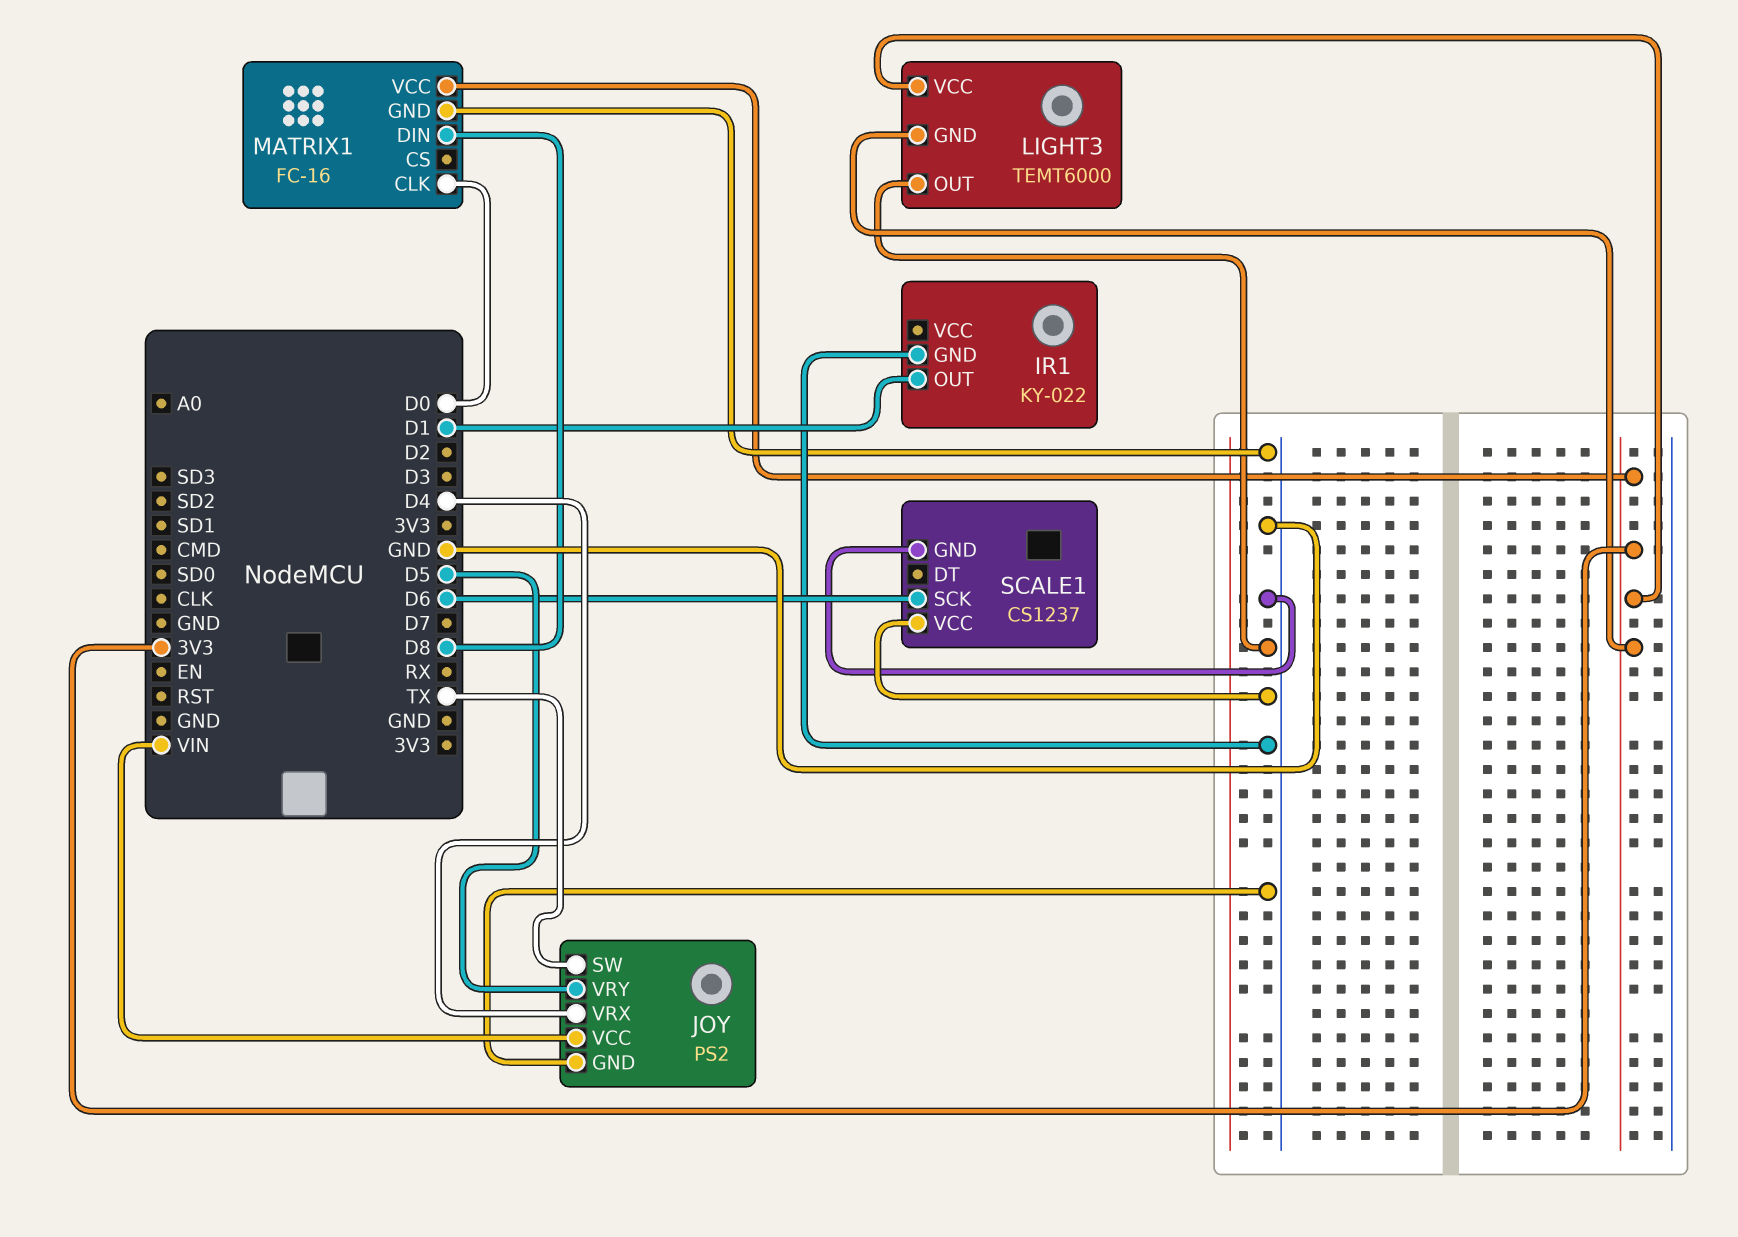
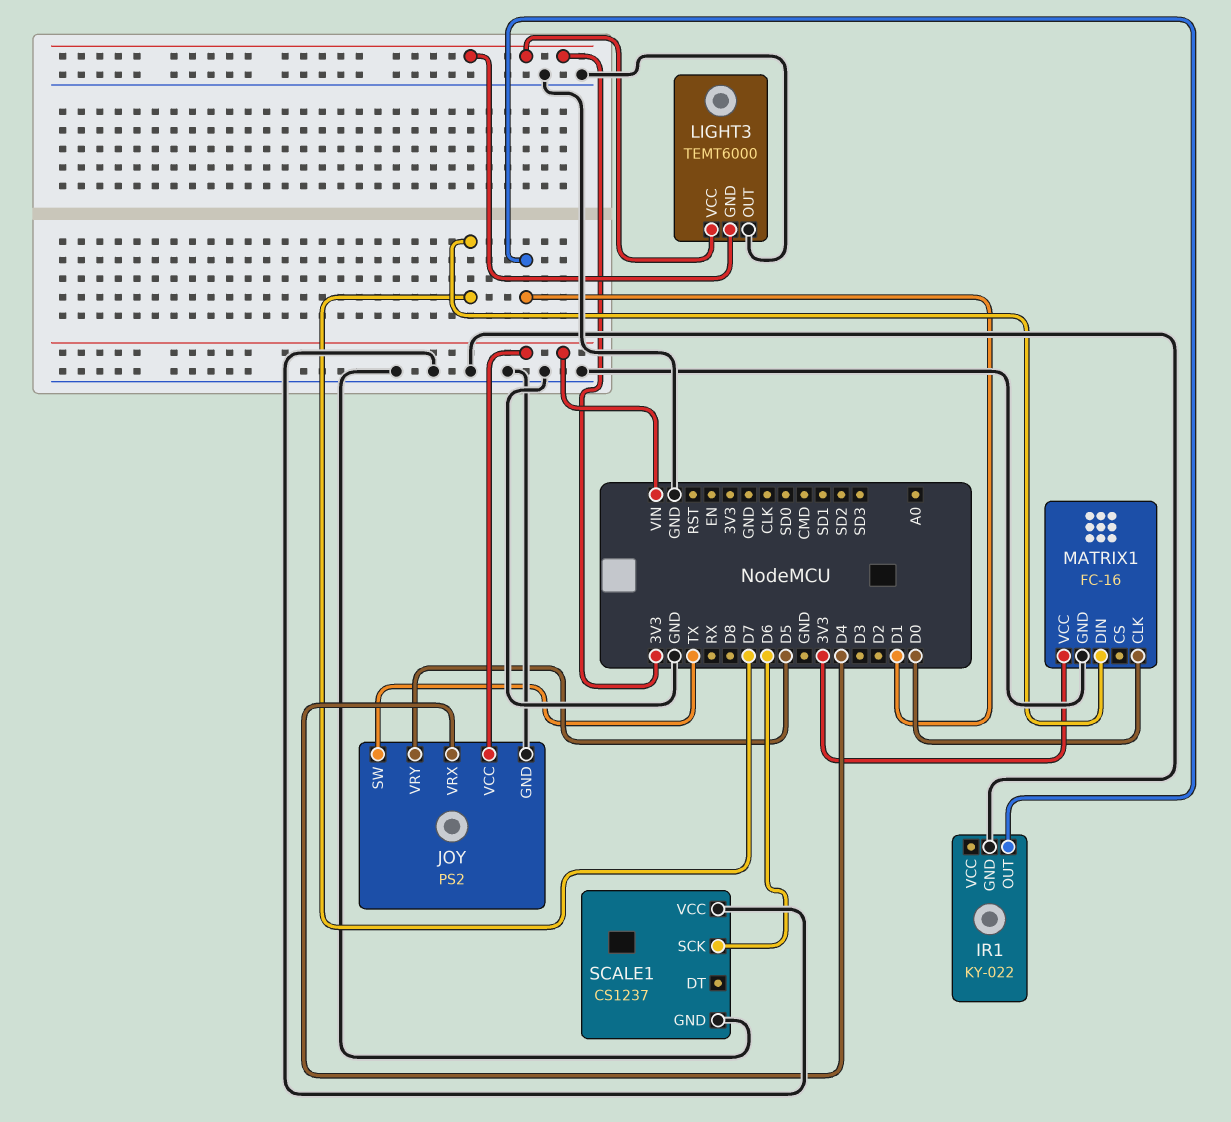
MATRIX1 pin DIN: D8 -> D7

